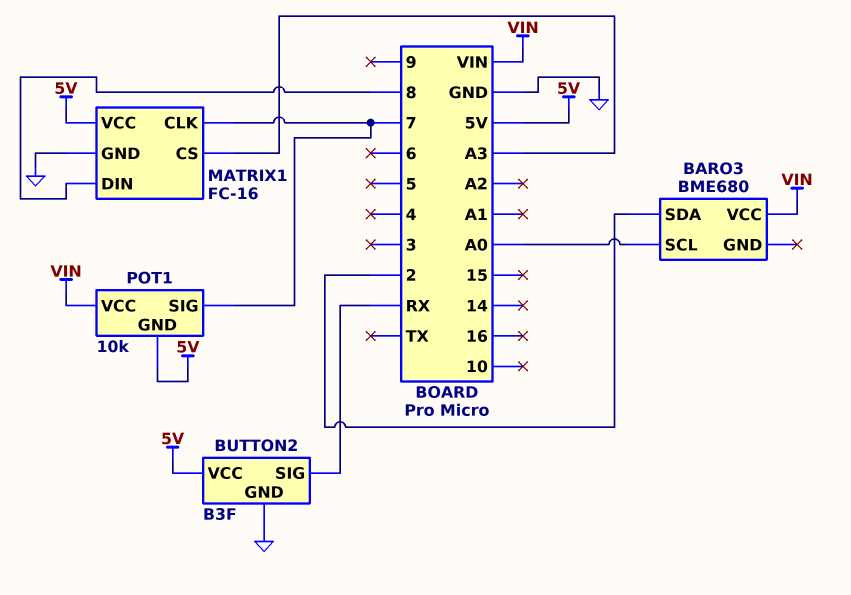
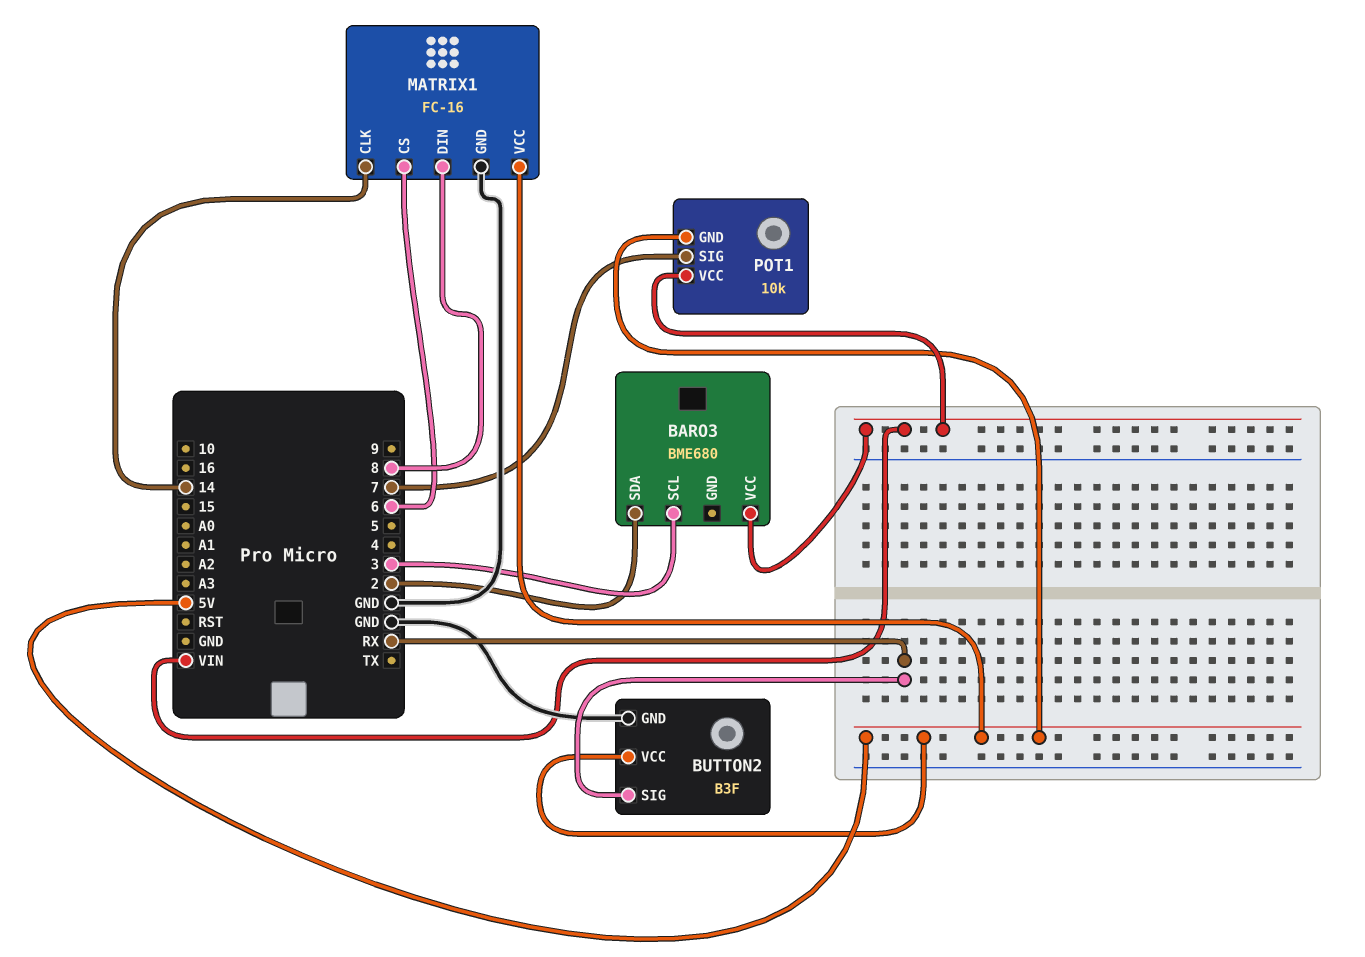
BARO3 pin SCL: A0 -> 3
MATRIX1 pin CLK: 7 -> 14
MATRIX1 pin CS: A3 -> 6

